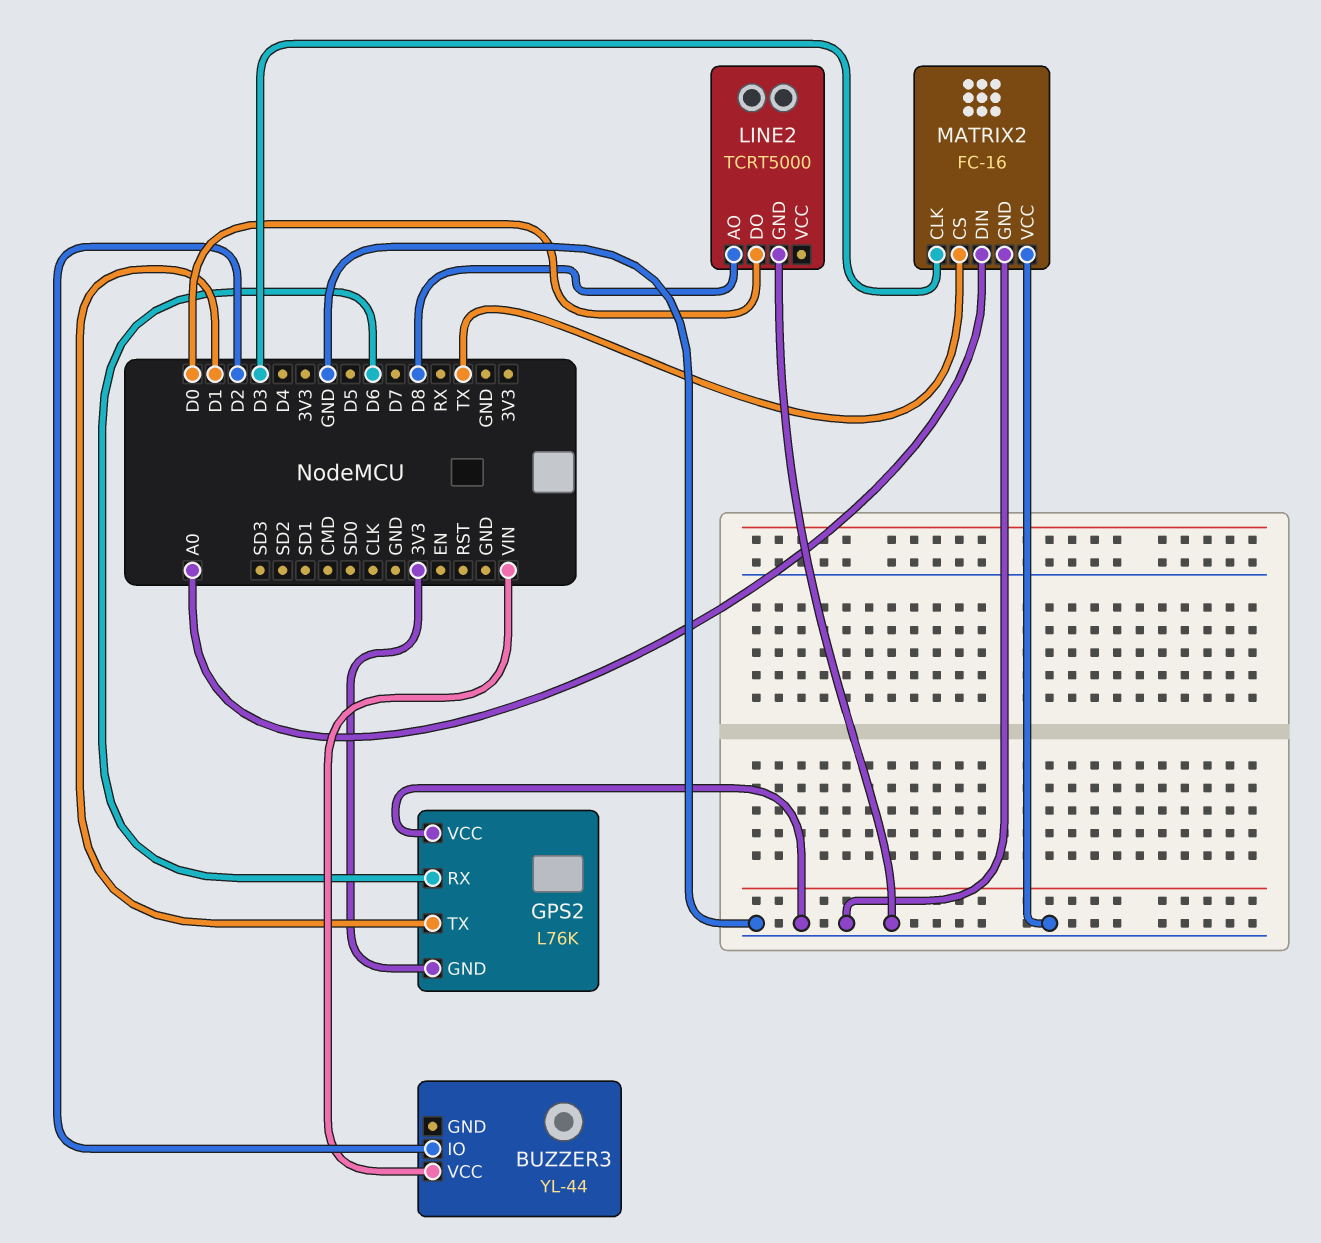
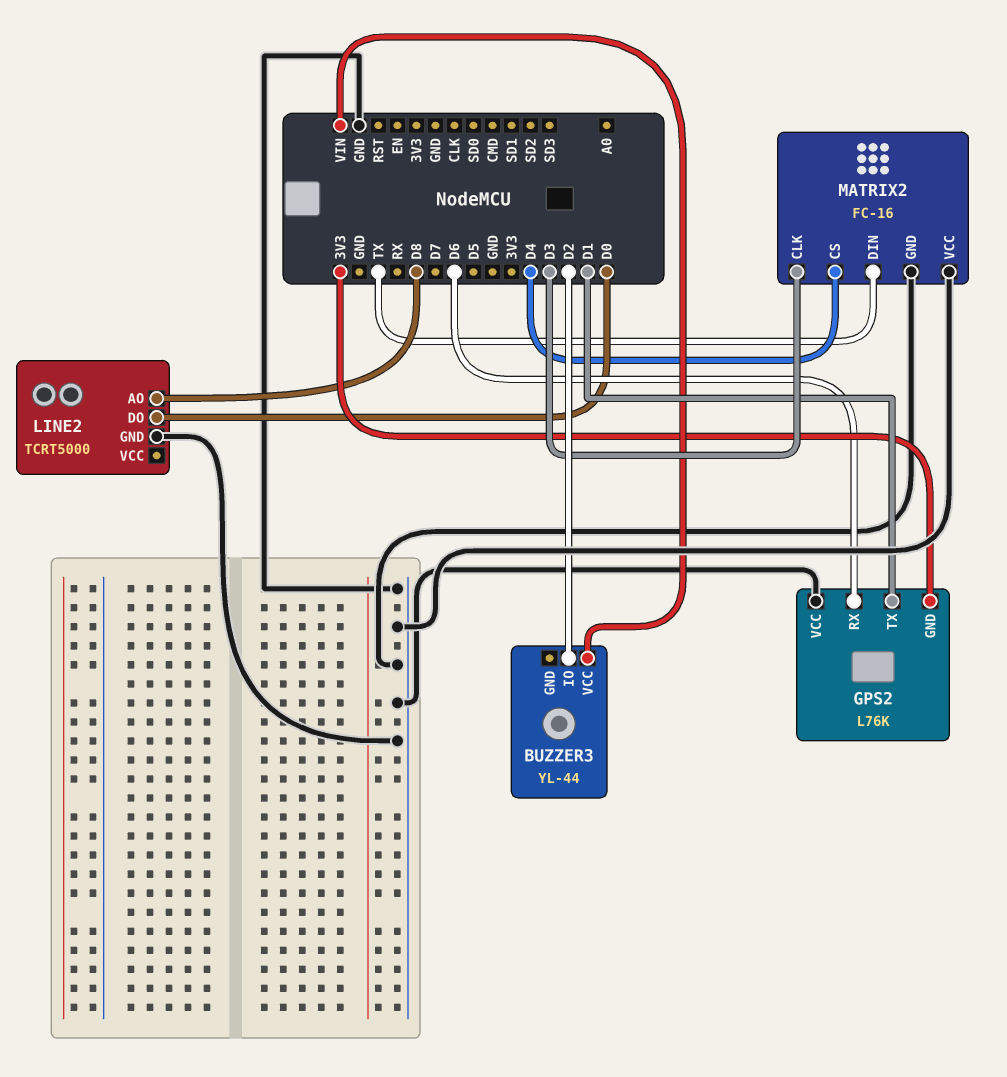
MATRIX2 pin CS: TX -> D4
MATRIX2 pin DIN: A0 -> TX

